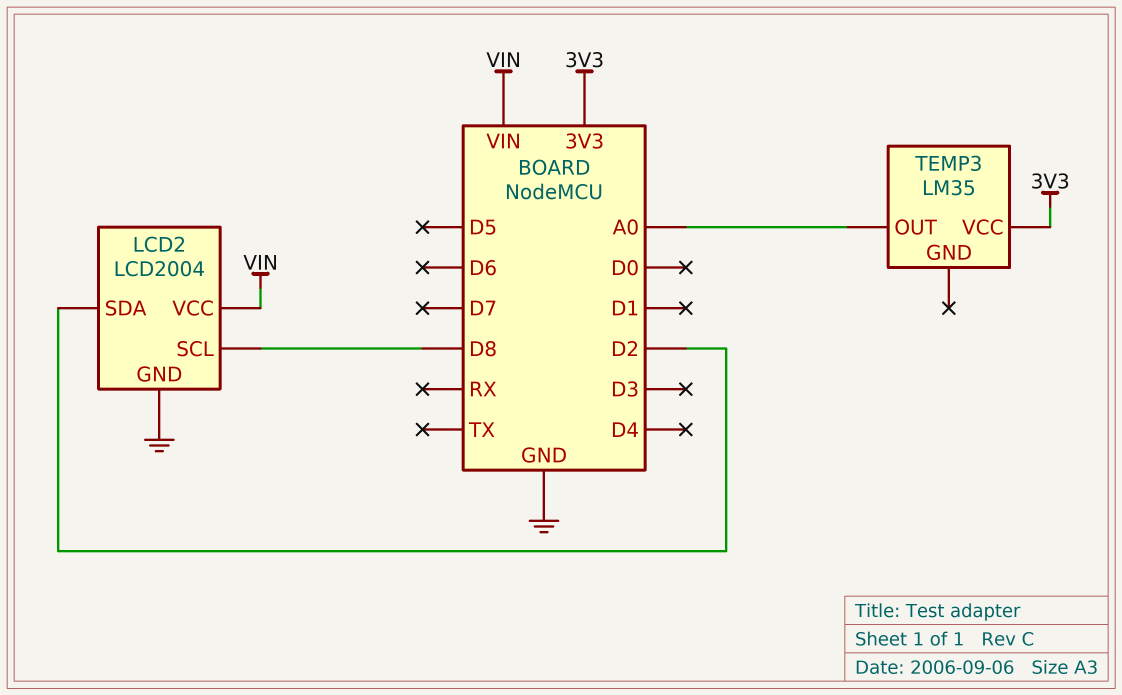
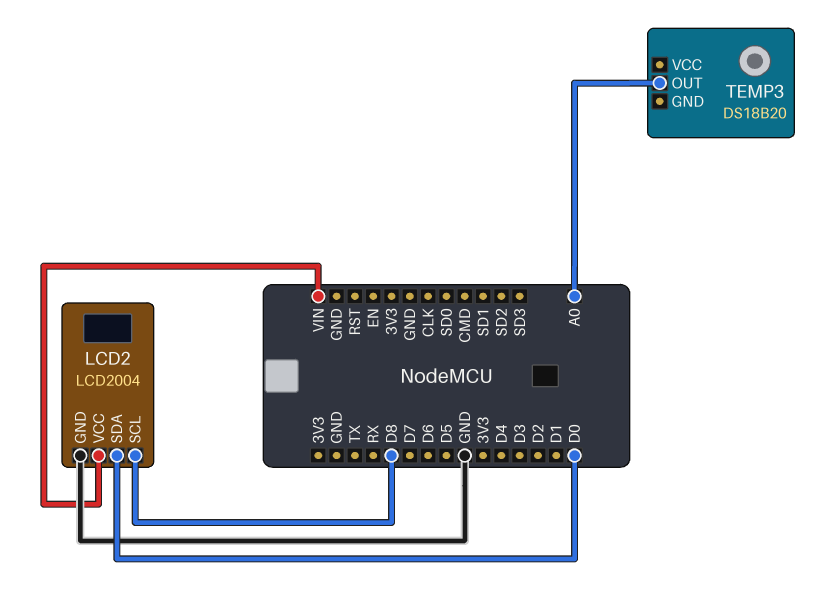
LCD2 pin SDA: D2 -> D0
TEMP3: LM35 -> DS18B20
TEMP3 pin VCC: 3V3 -> none

